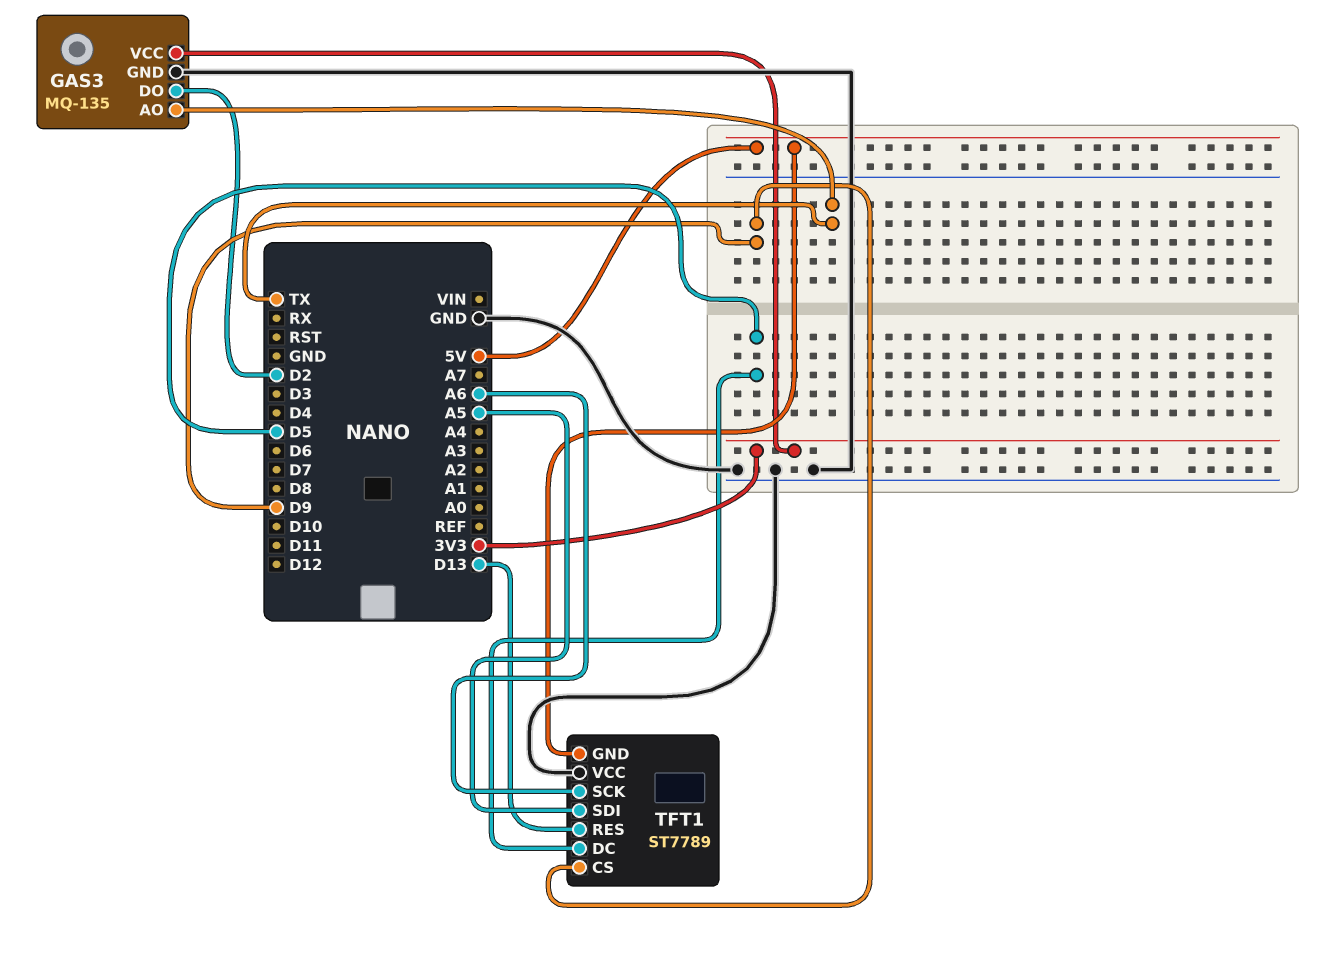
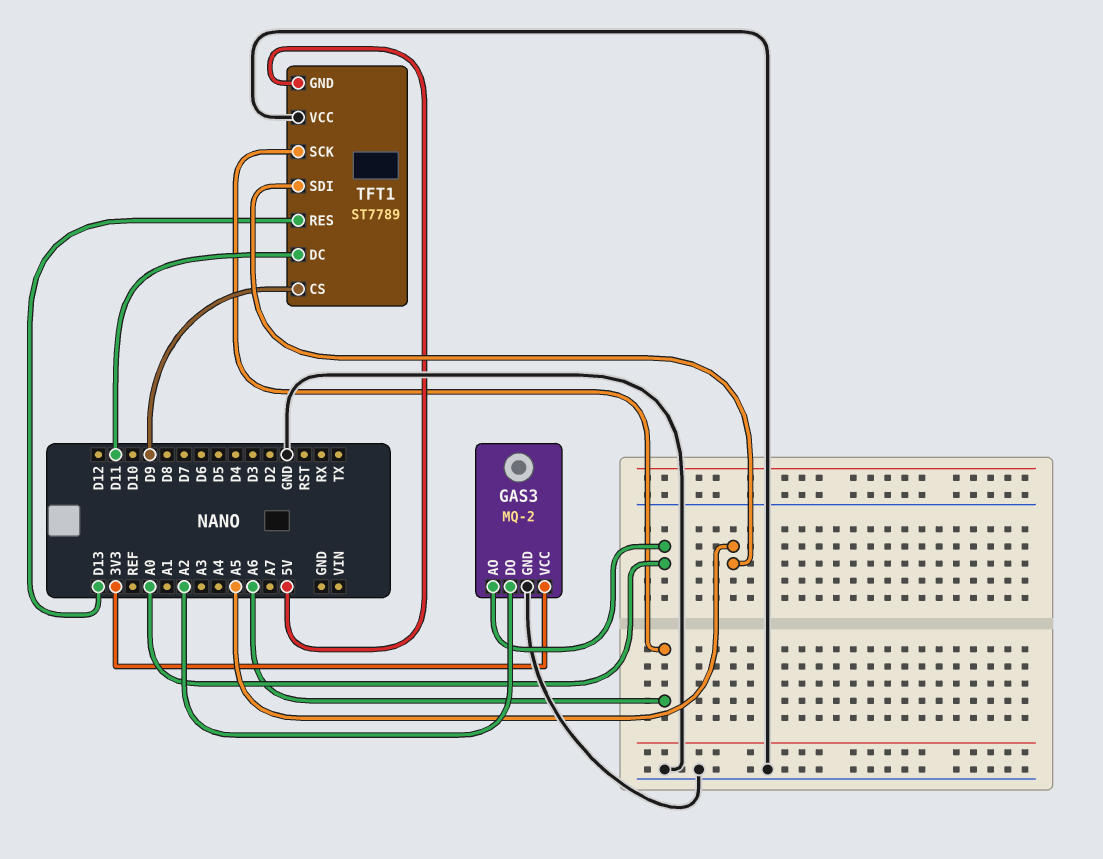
GAS3: MQ-135 -> MQ-2
GAS3 pin AO: TX -> A0
GAS3 pin DO: D2 -> A2
TFT1 pin DC: D5 -> D11

